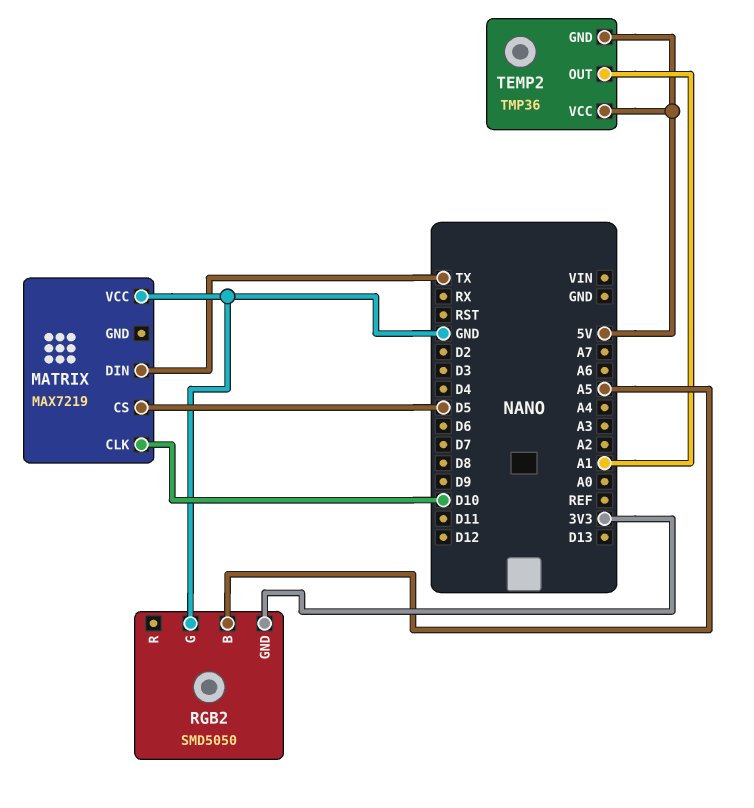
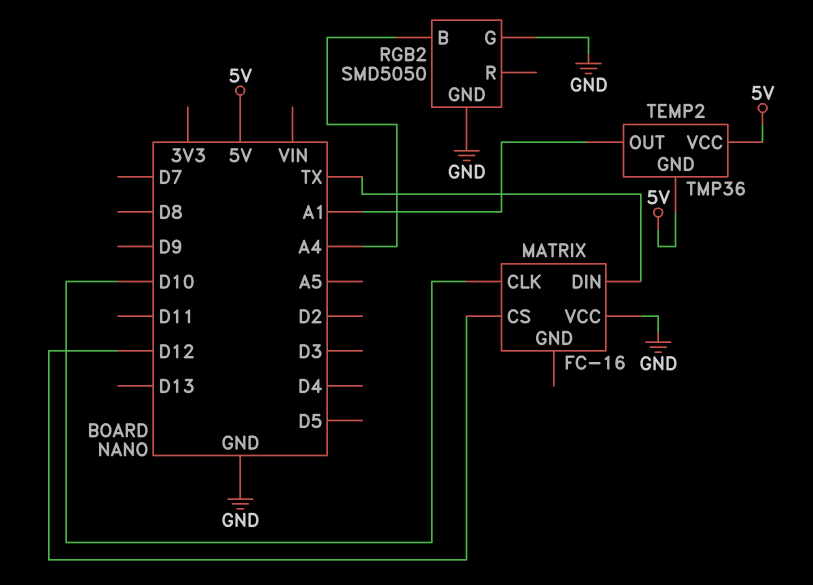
MATRIX: MAX7219 -> FC-16
MATRIX pin CS: D5 -> D12
RGB2 pin B: A5 -> A4
RGB2 pin GND: 3V3 -> GND

